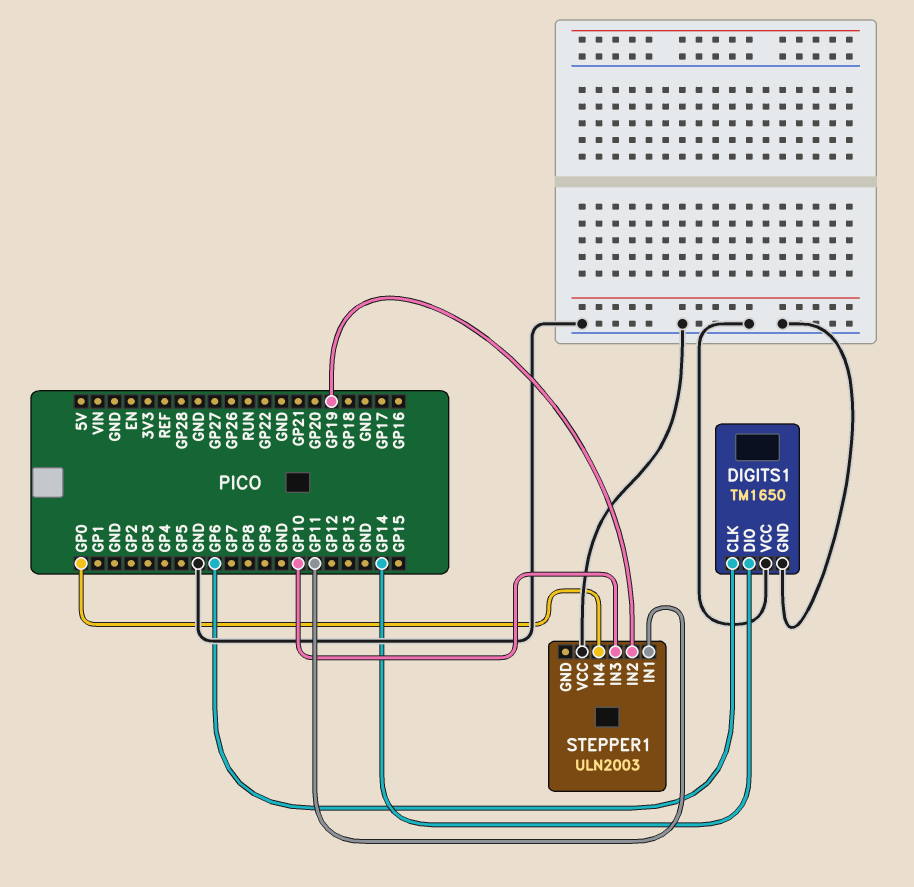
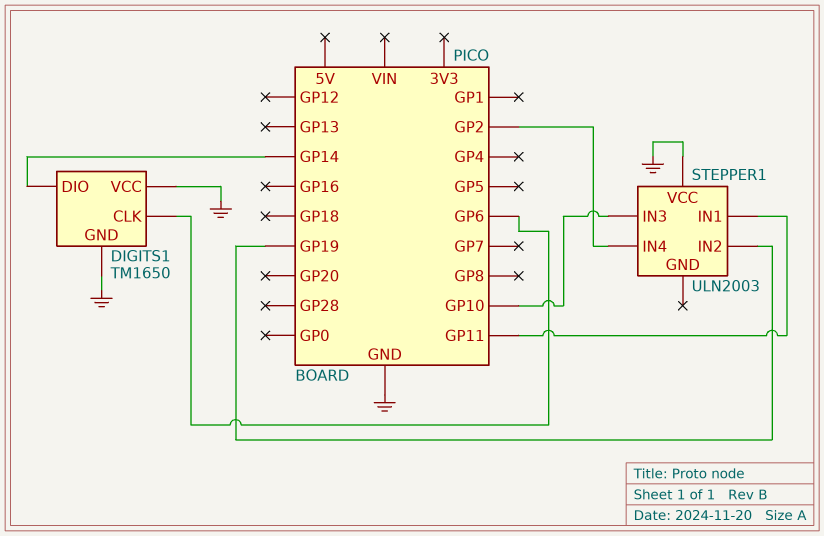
STEPPER1 pin IN4: GP0 -> GP2

